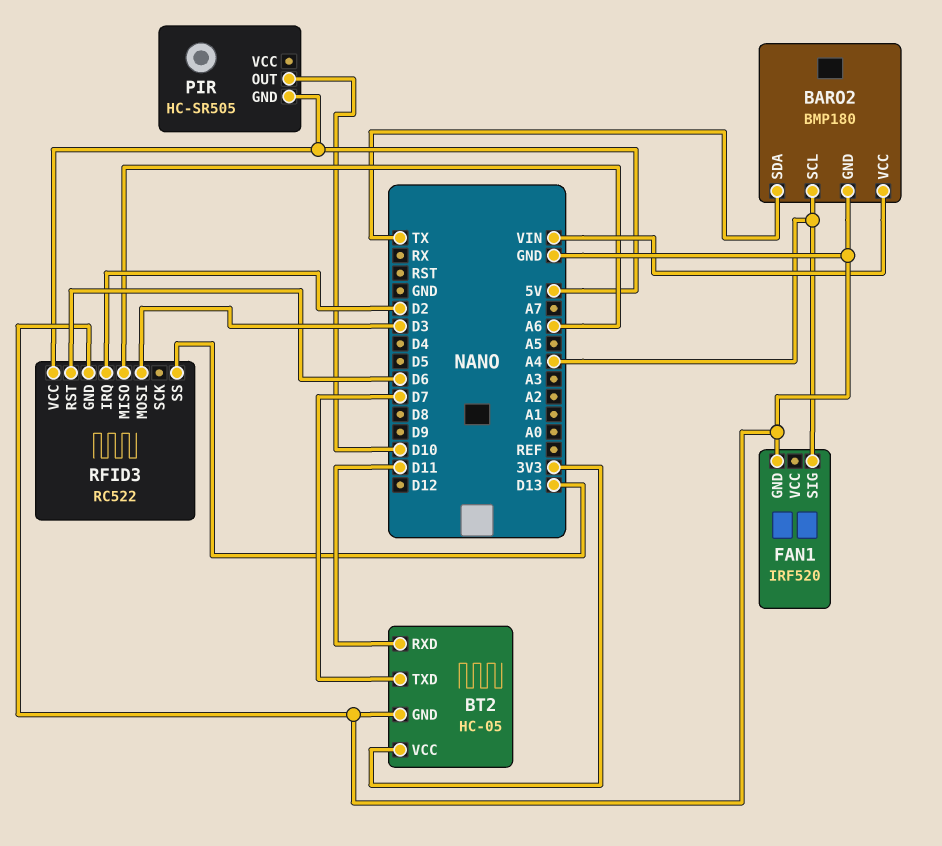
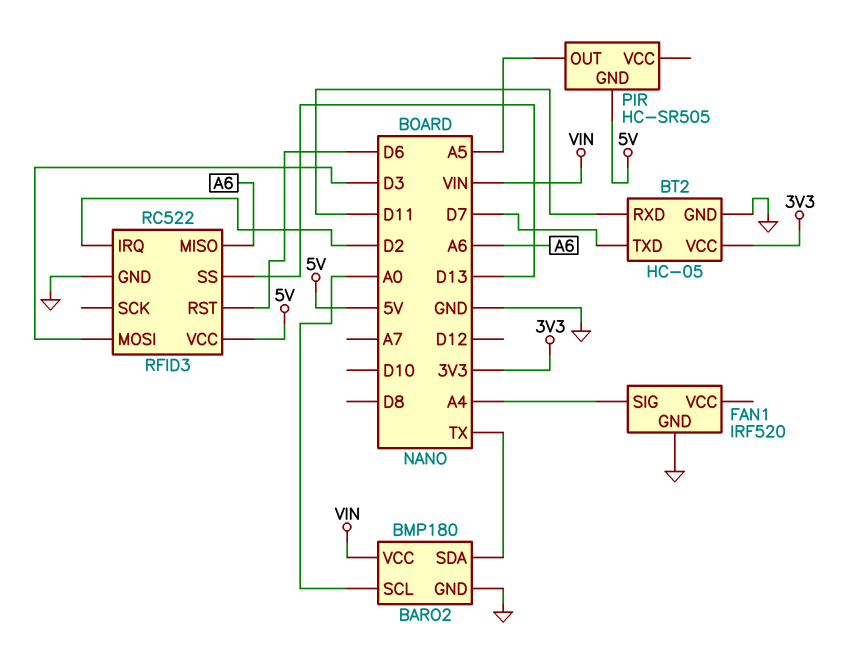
BARO2 pin SCL: A4 -> A0
PIR pin OUT: D10 -> A5

